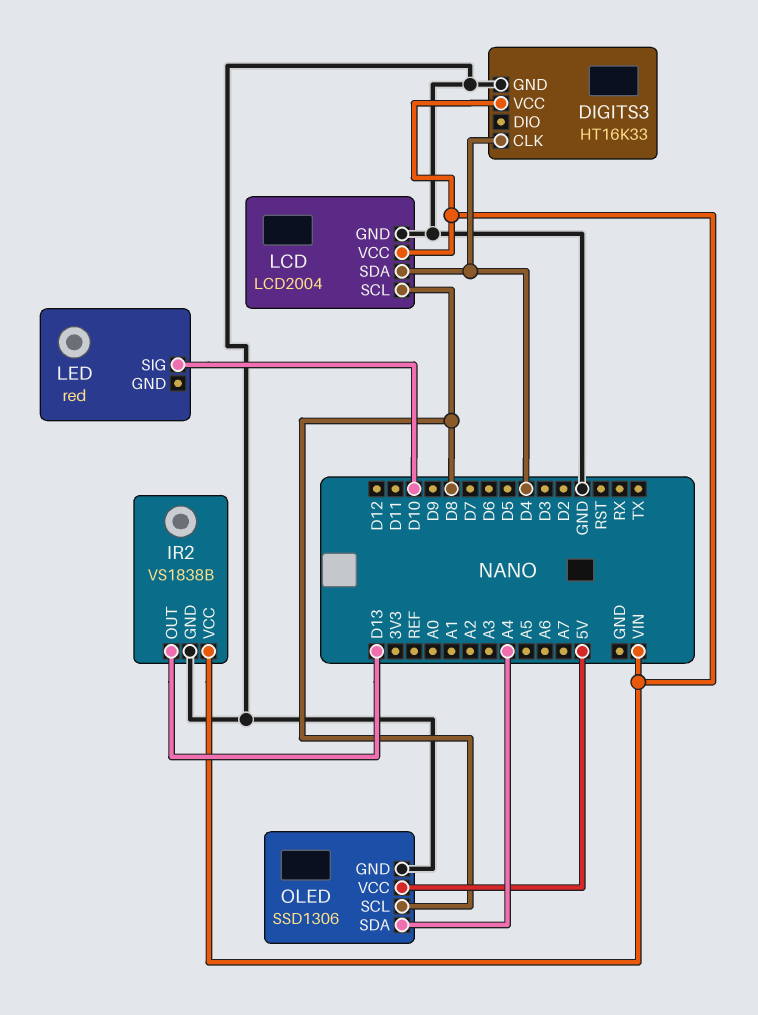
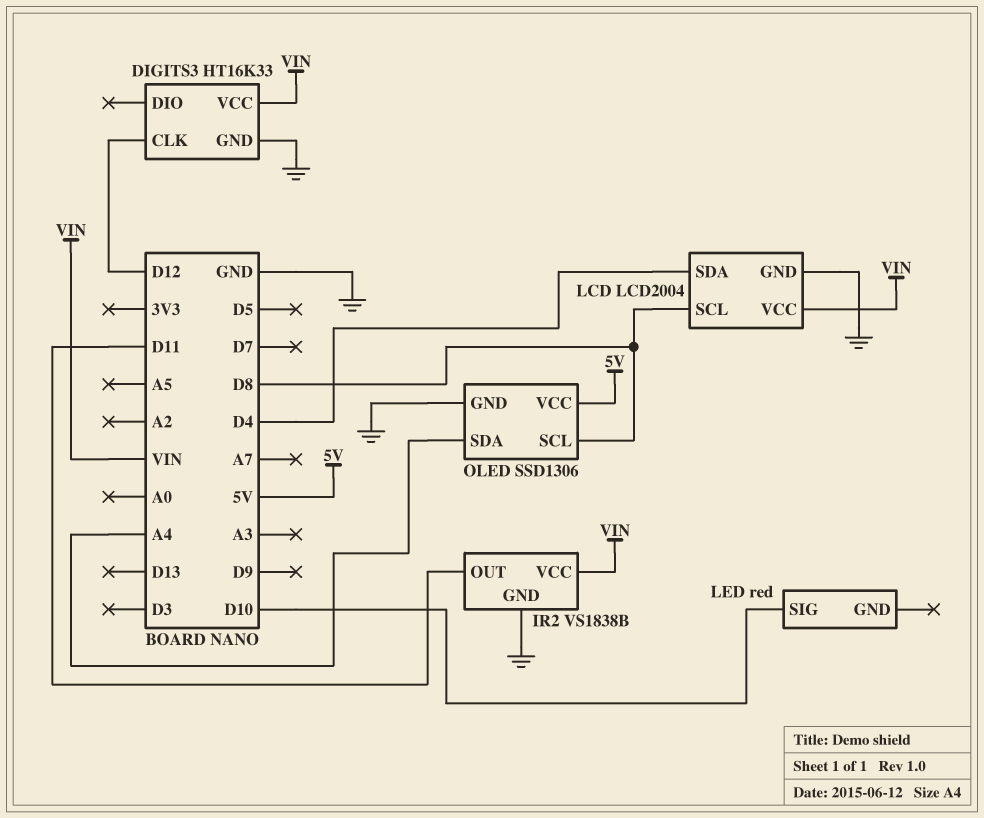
DIGITS3 pin CLK: D4 -> D12
IR2 pin OUT: D13 -> D11

